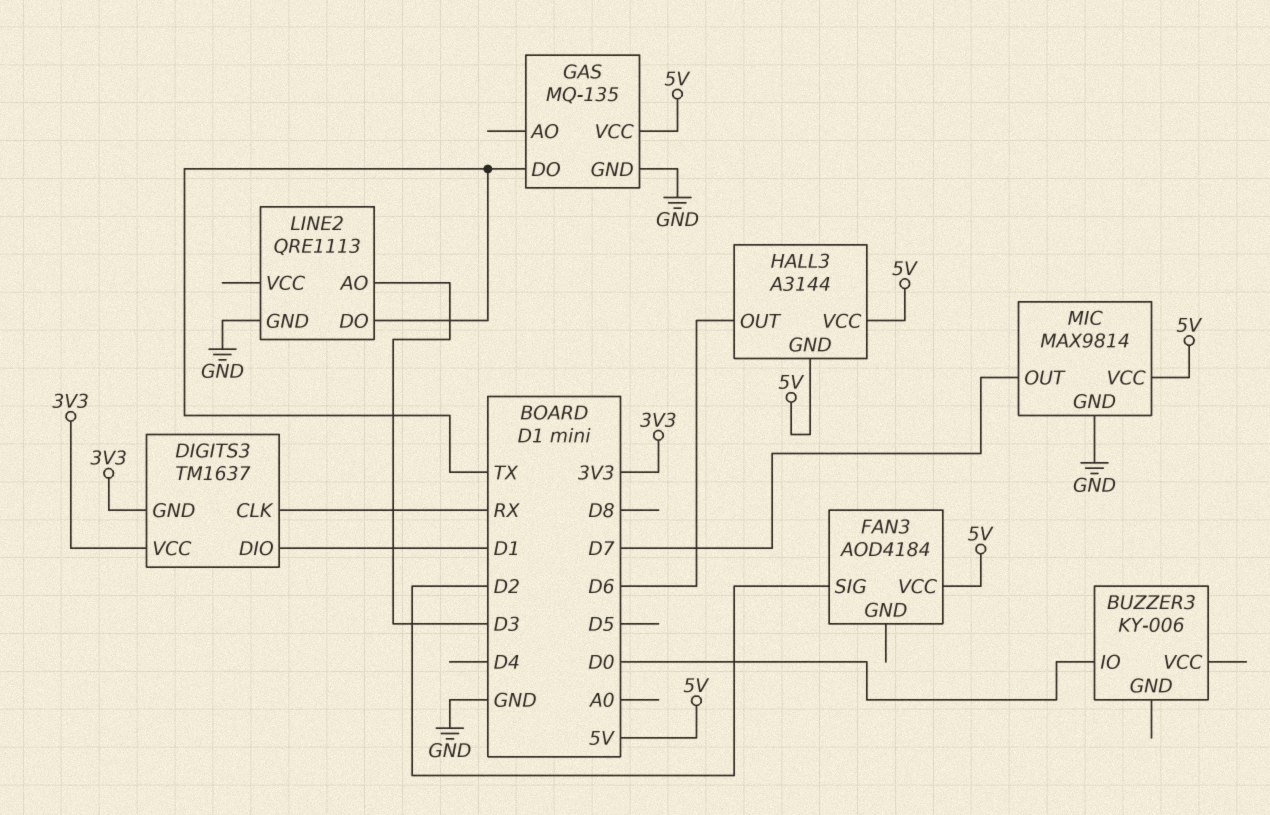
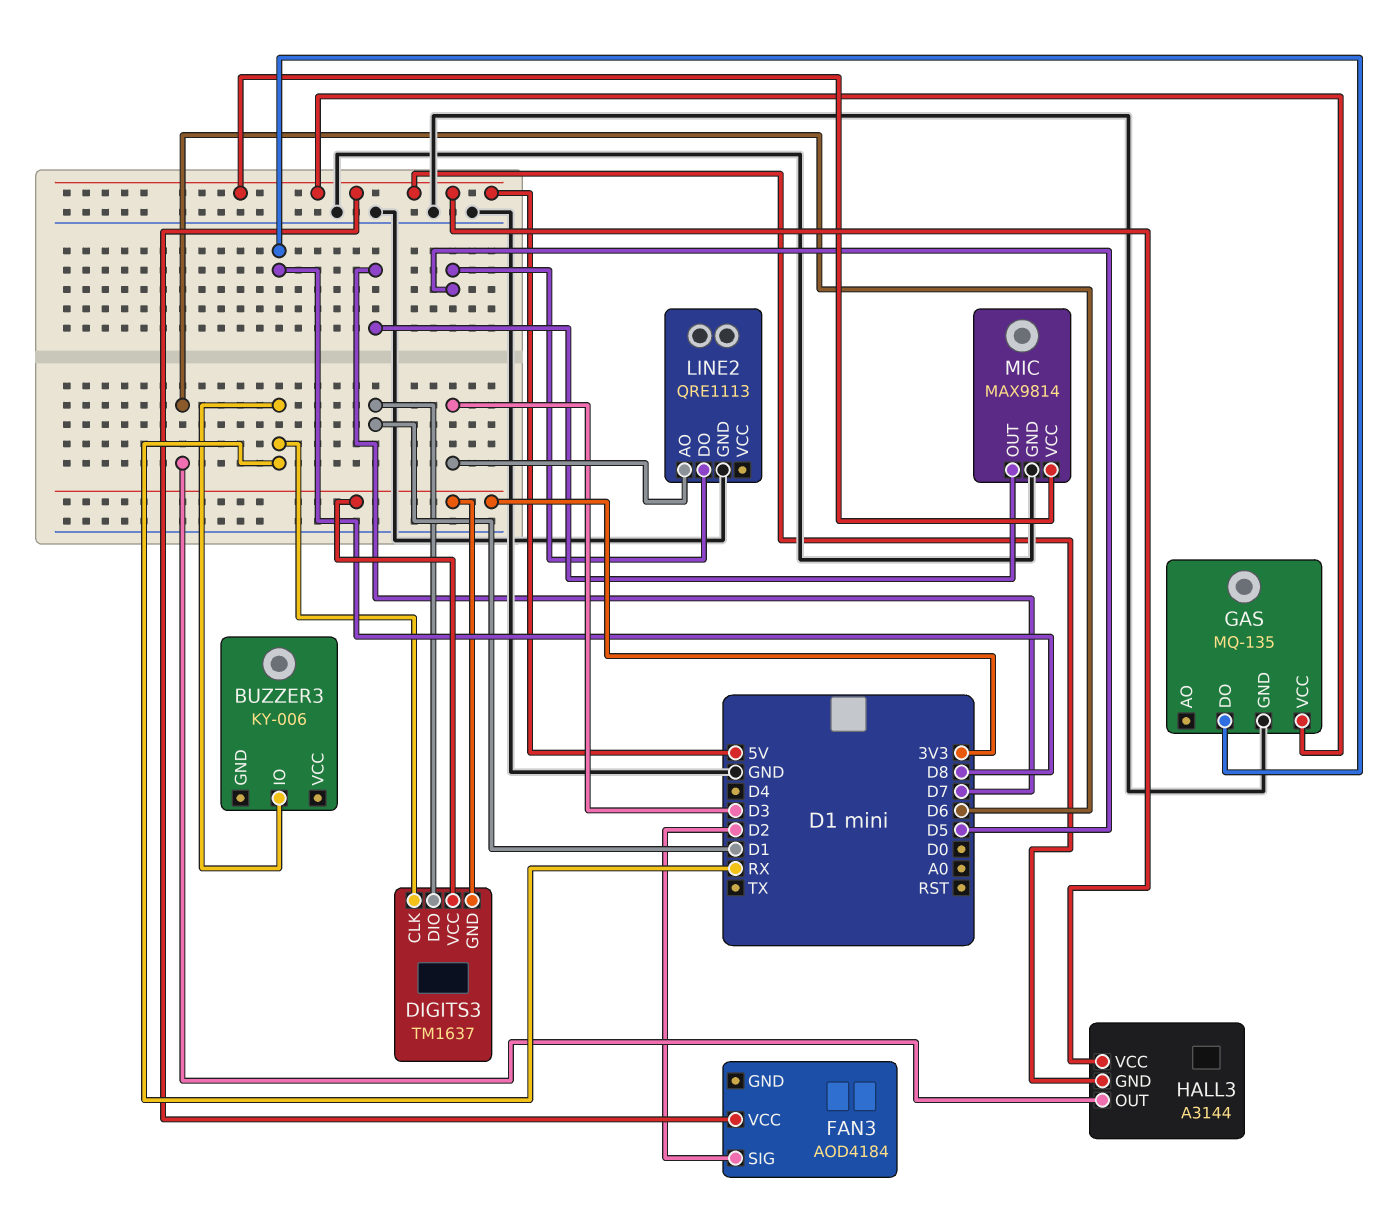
BUZZER3 pin IO: D0 -> RX
GAS pin DO: TX -> D8
LINE2 pin DO: TX -> D5

